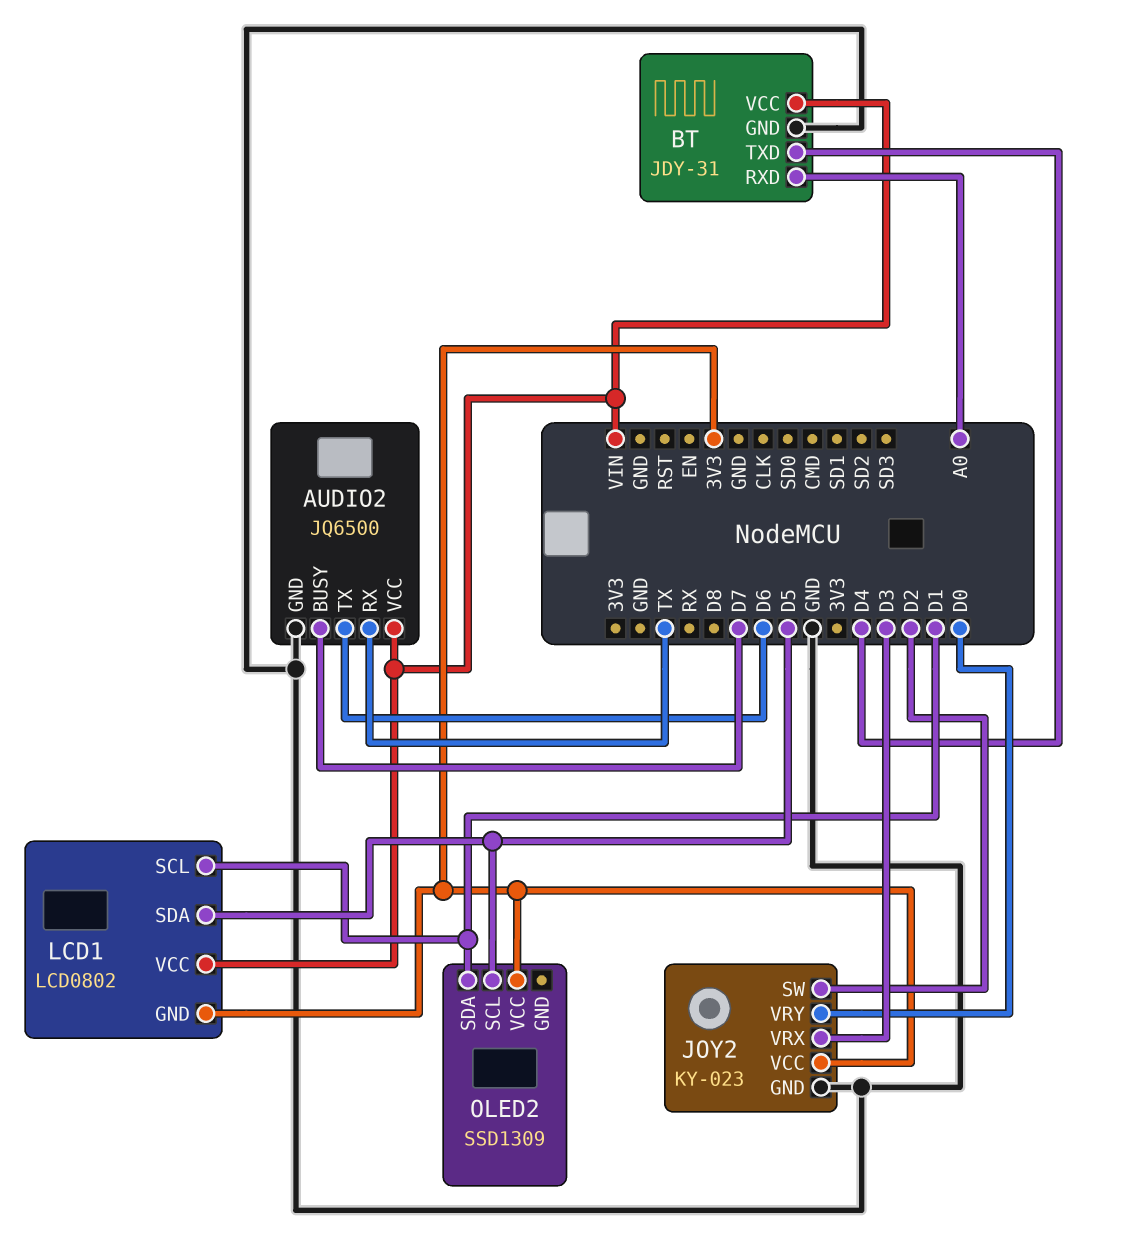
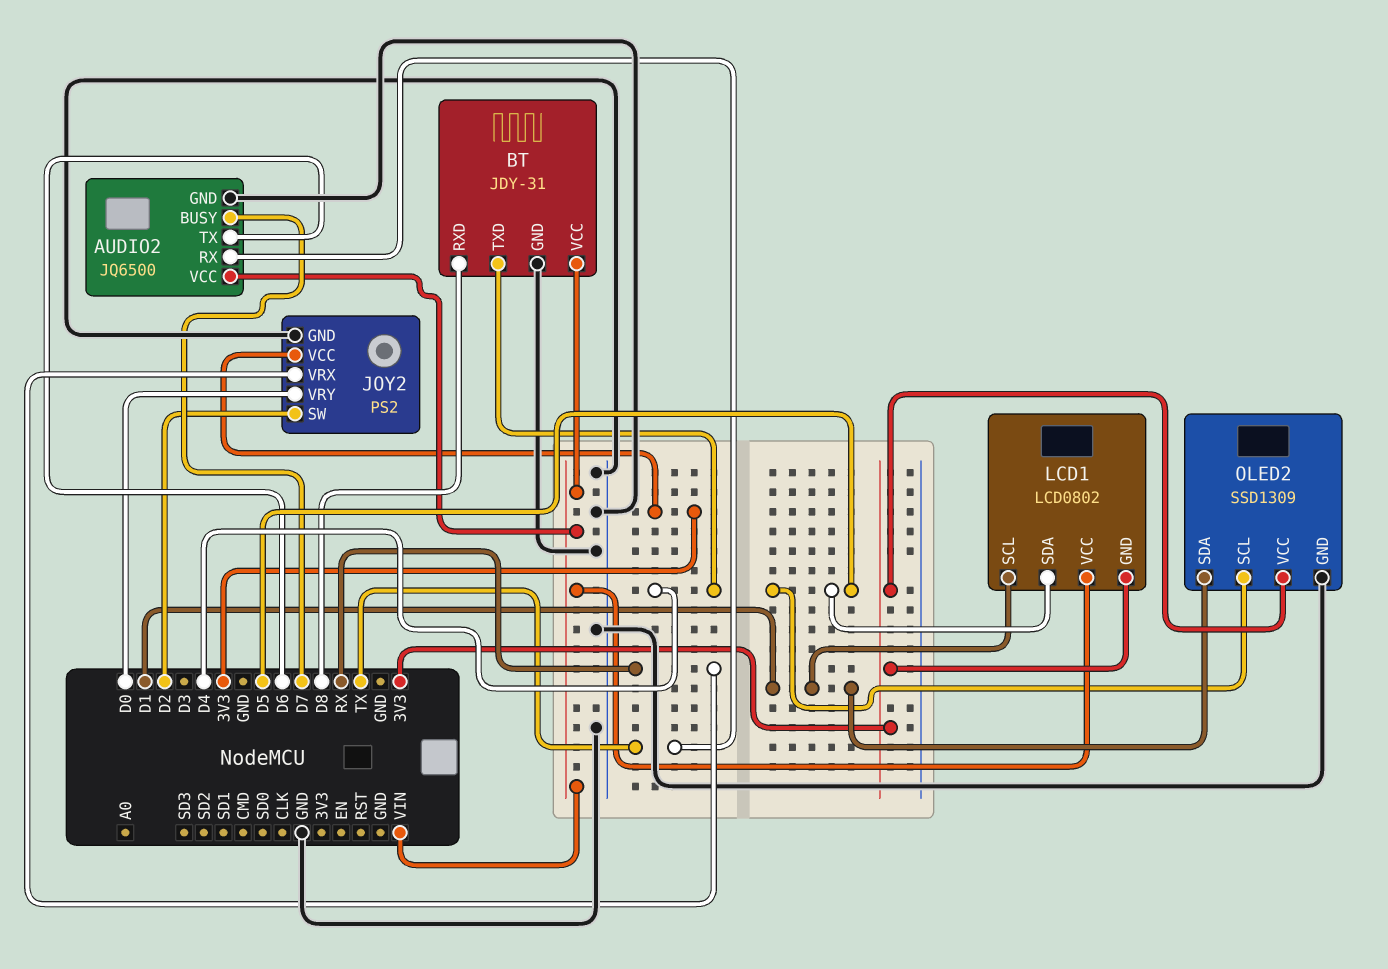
BT pin RXD: A0 -> D8
JOY2: KY-023 -> PS2
JOY2 pin VRX: D3 -> RX
OLED2 pin GND: none -> GND

